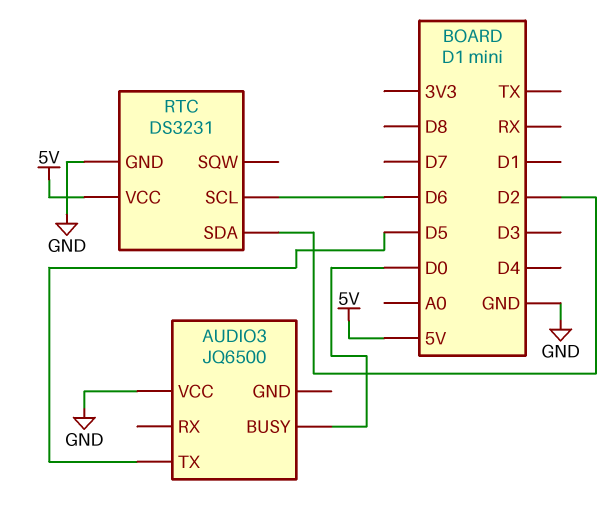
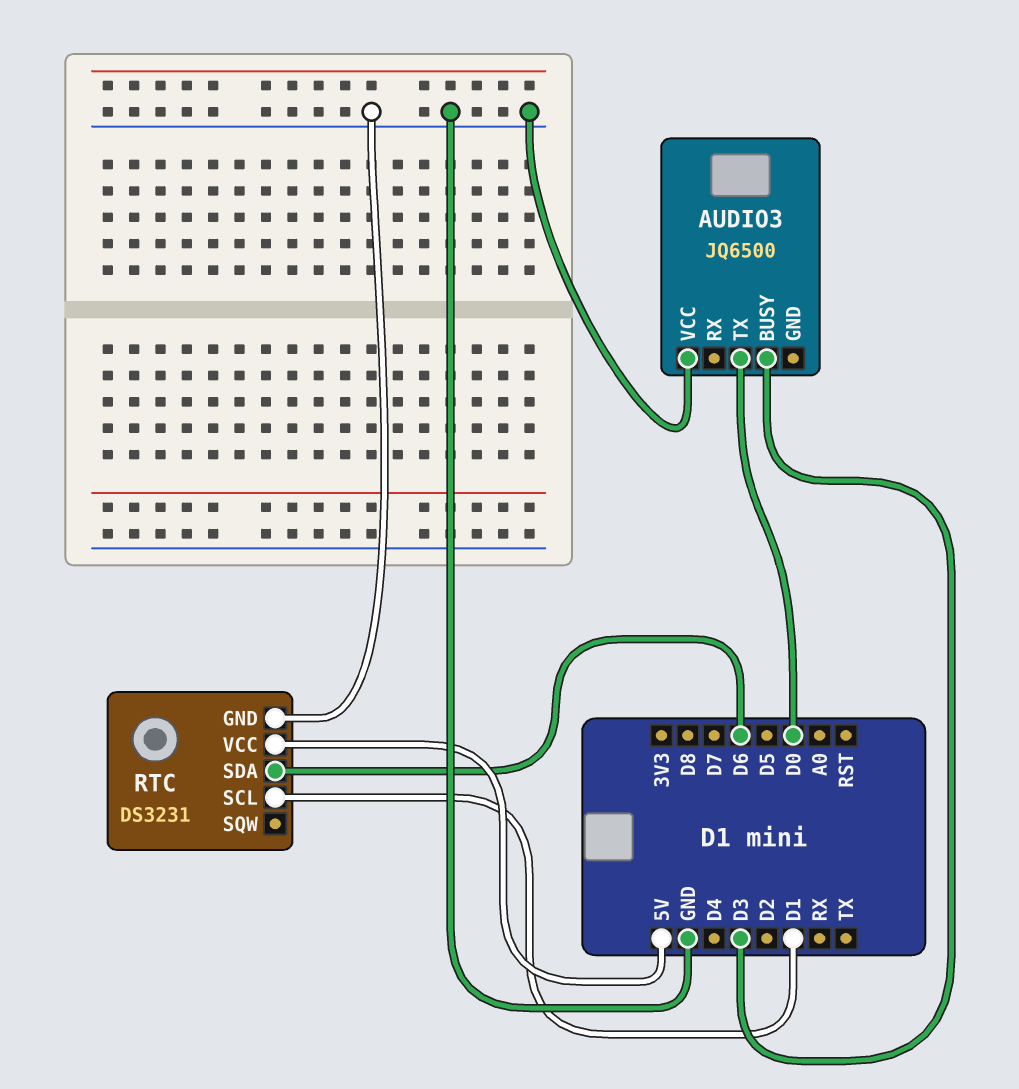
AUDIO3 pin BUSY: D0 -> D3
AUDIO3 pin TX: D5 -> D0
RTC pin SCL: D6 -> D1
RTC pin SDA: D2 -> D6

